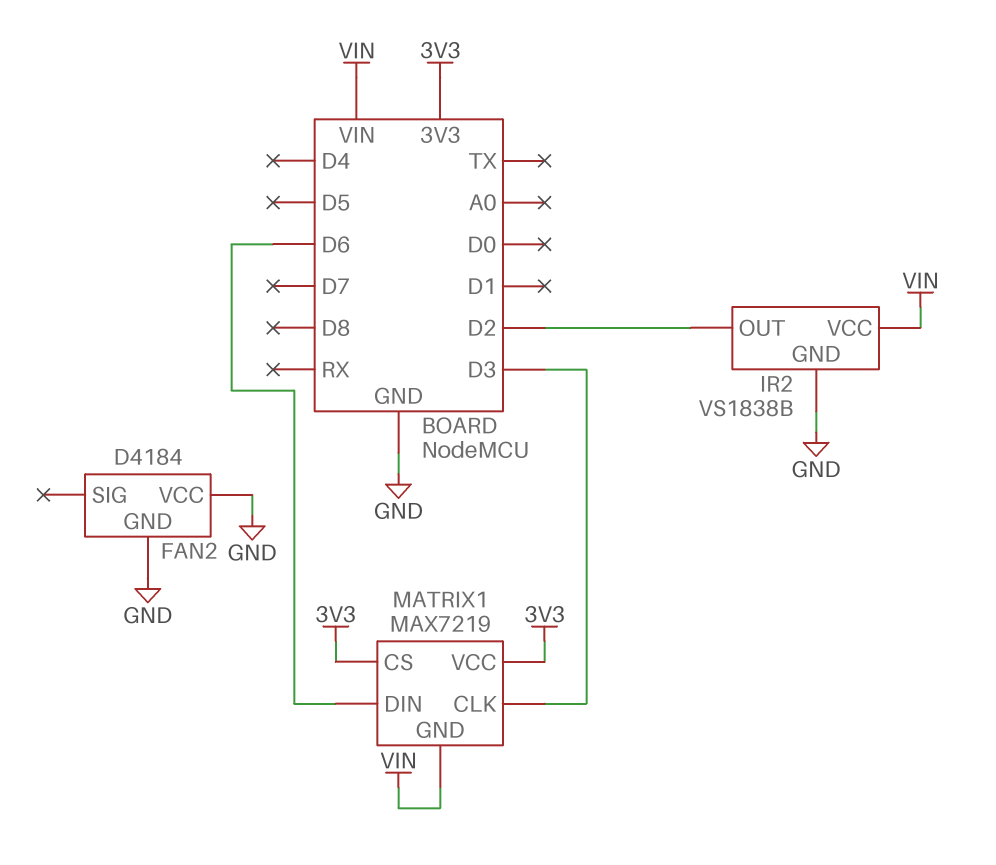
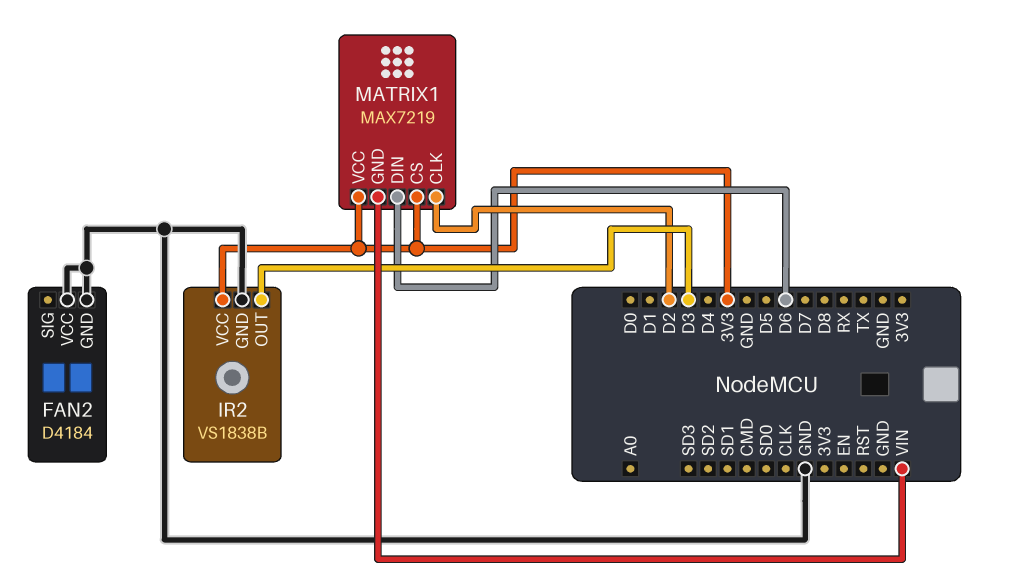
IR2 pin OUT: D2 -> D3
IR2 pin VCC: VIN -> 3V3
MATRIX1 pin CLK: D3 -> D2

